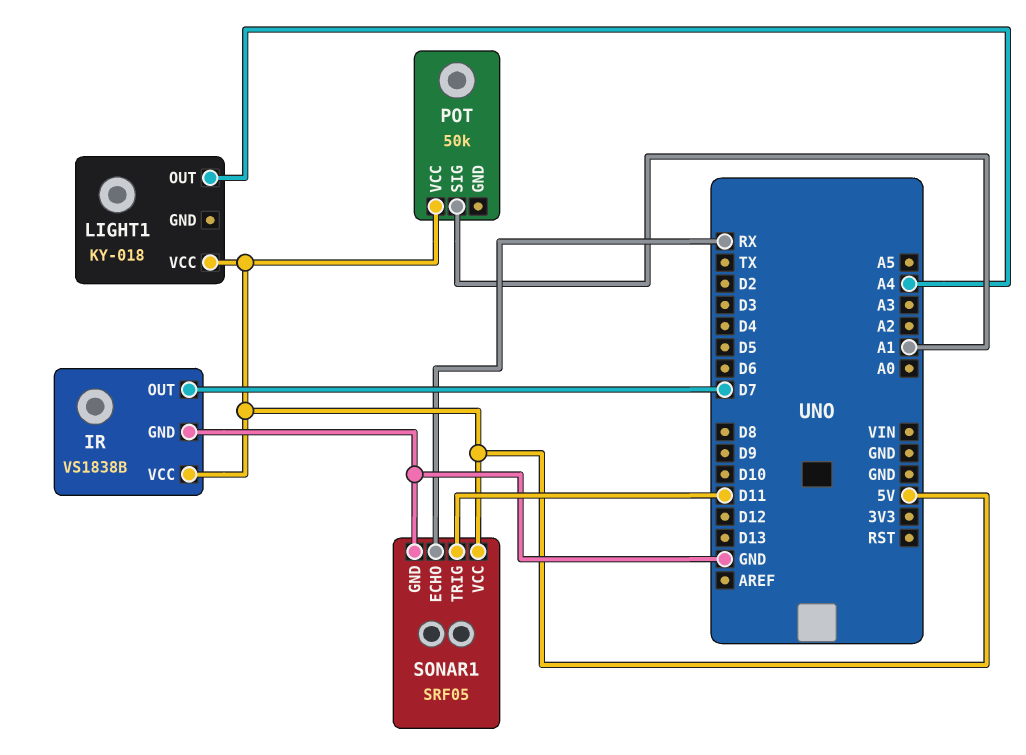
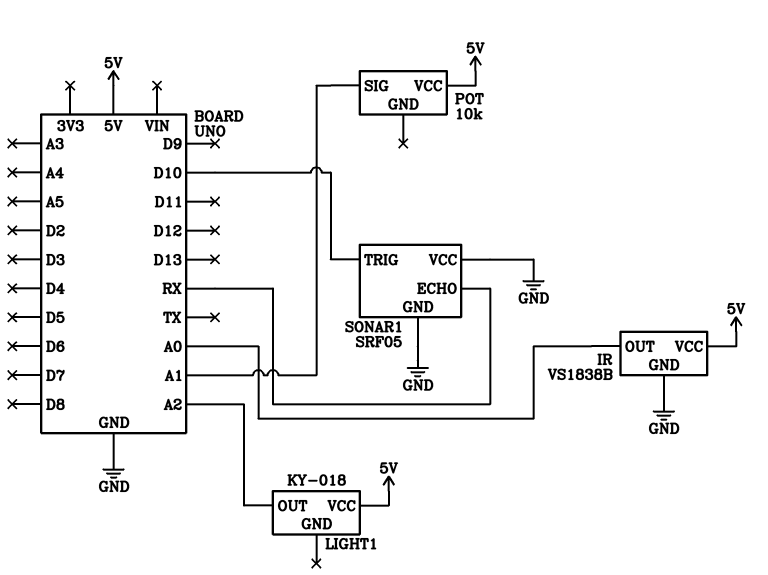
IR pin OUT: D7 -> A0
LIGHT1 pin OUT: A4 -> A2
POT: 50k -> 10k
SONAR1 pin TRIG: D11 -> D10
SONAR1 pin VCC: 5V -> GND

